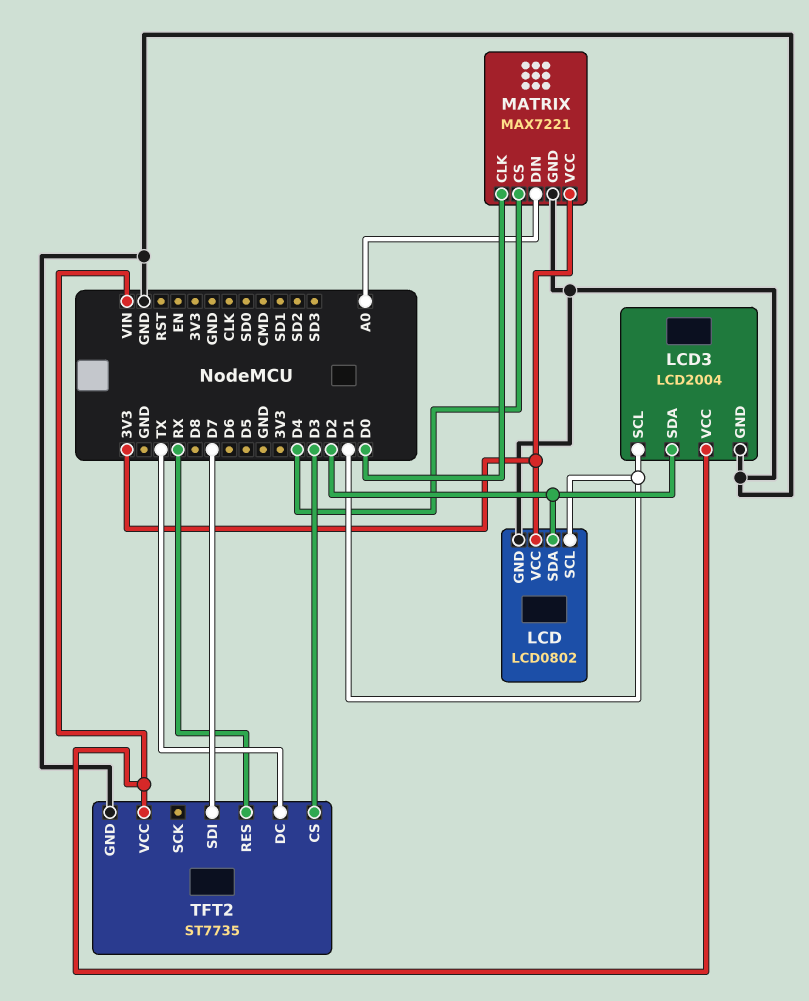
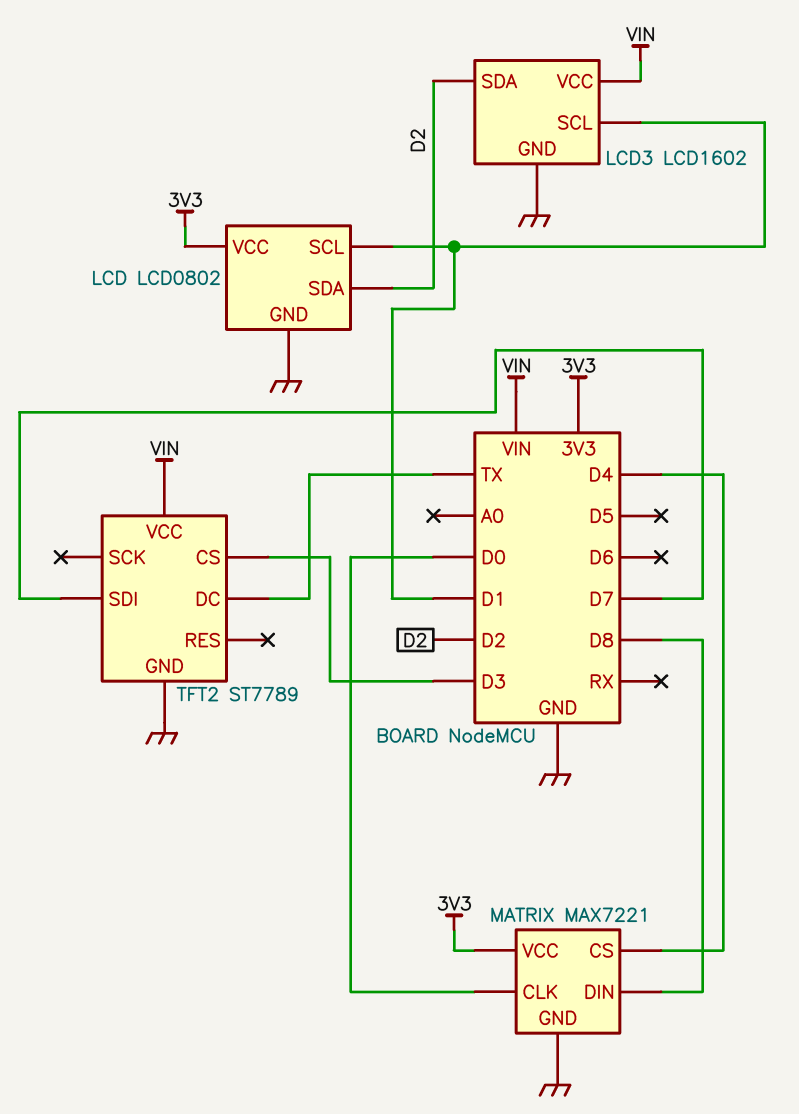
LCD3: LCD2004 -> LCD1602
MATRIX pin DIN: A0 -> D8
TFT2: ST7735 -> ST7789
TFT2 pin RES: RX -> none

